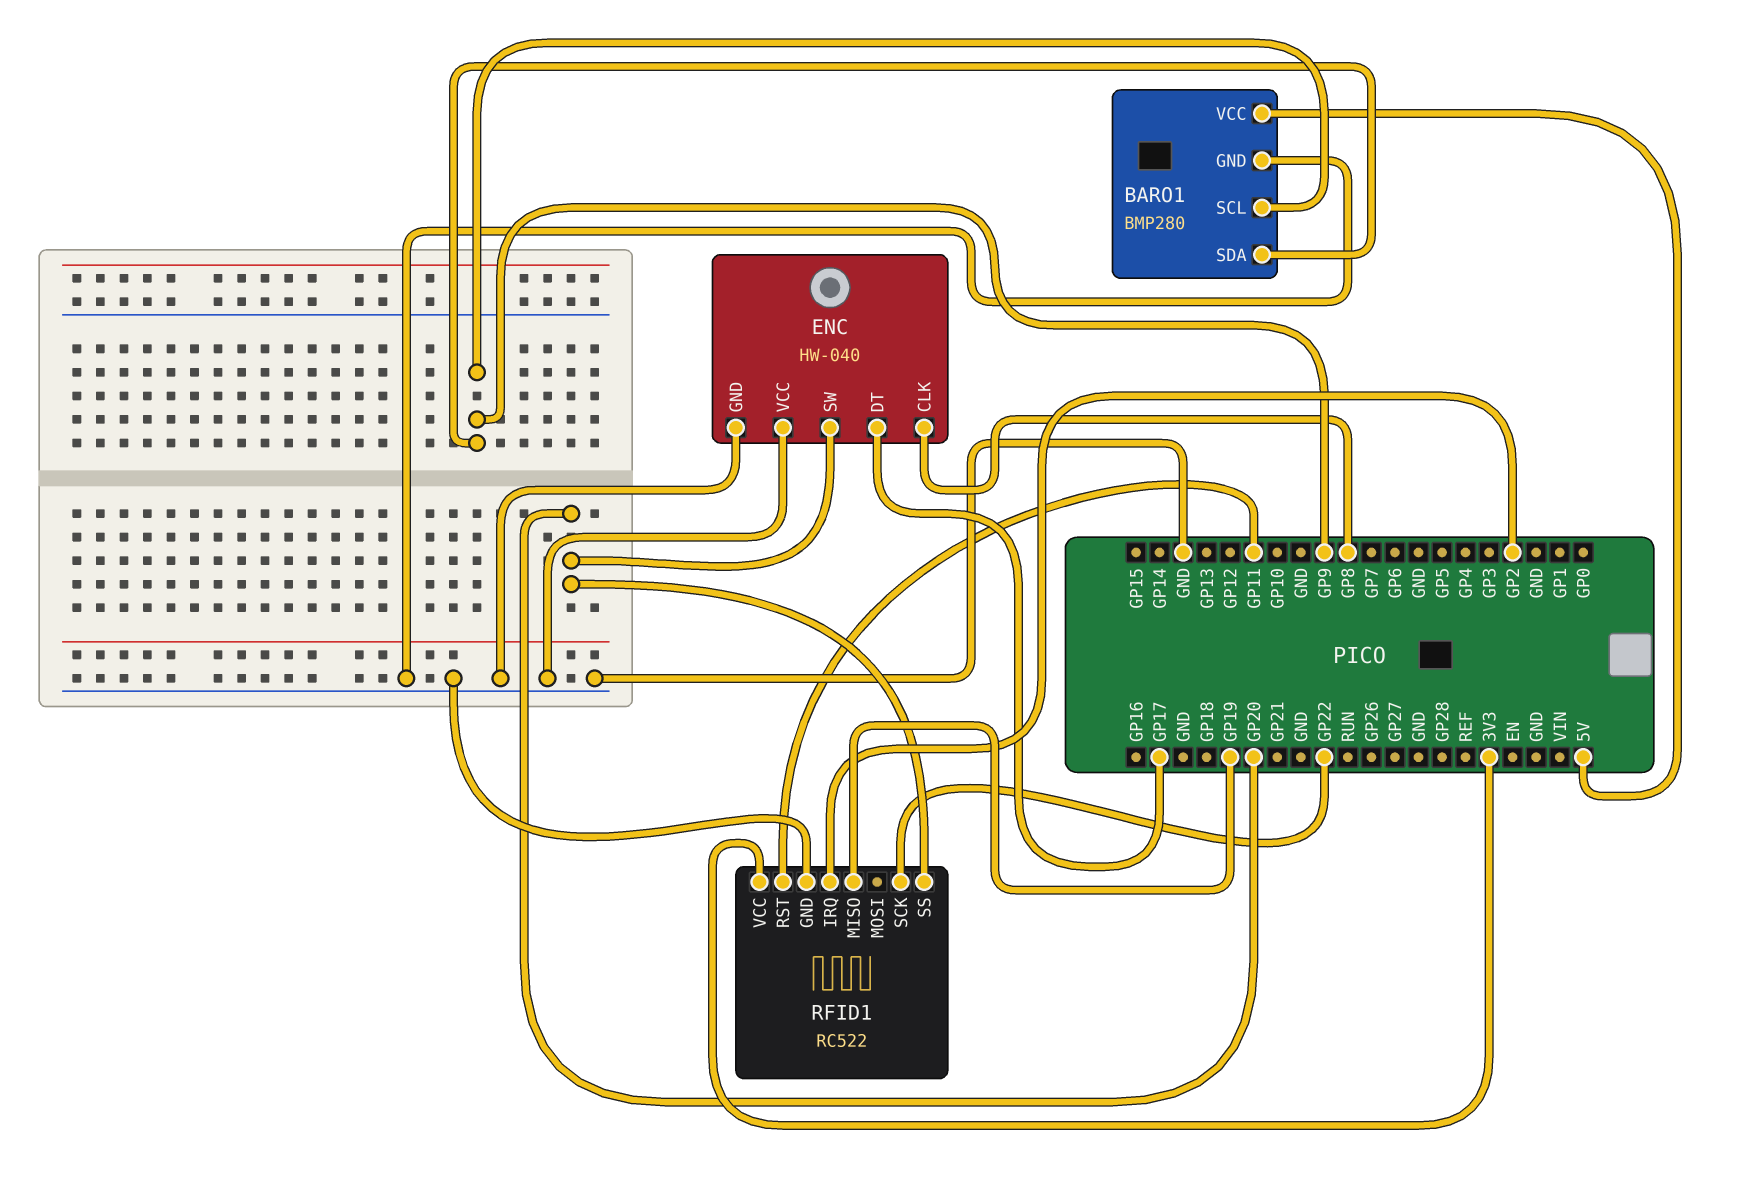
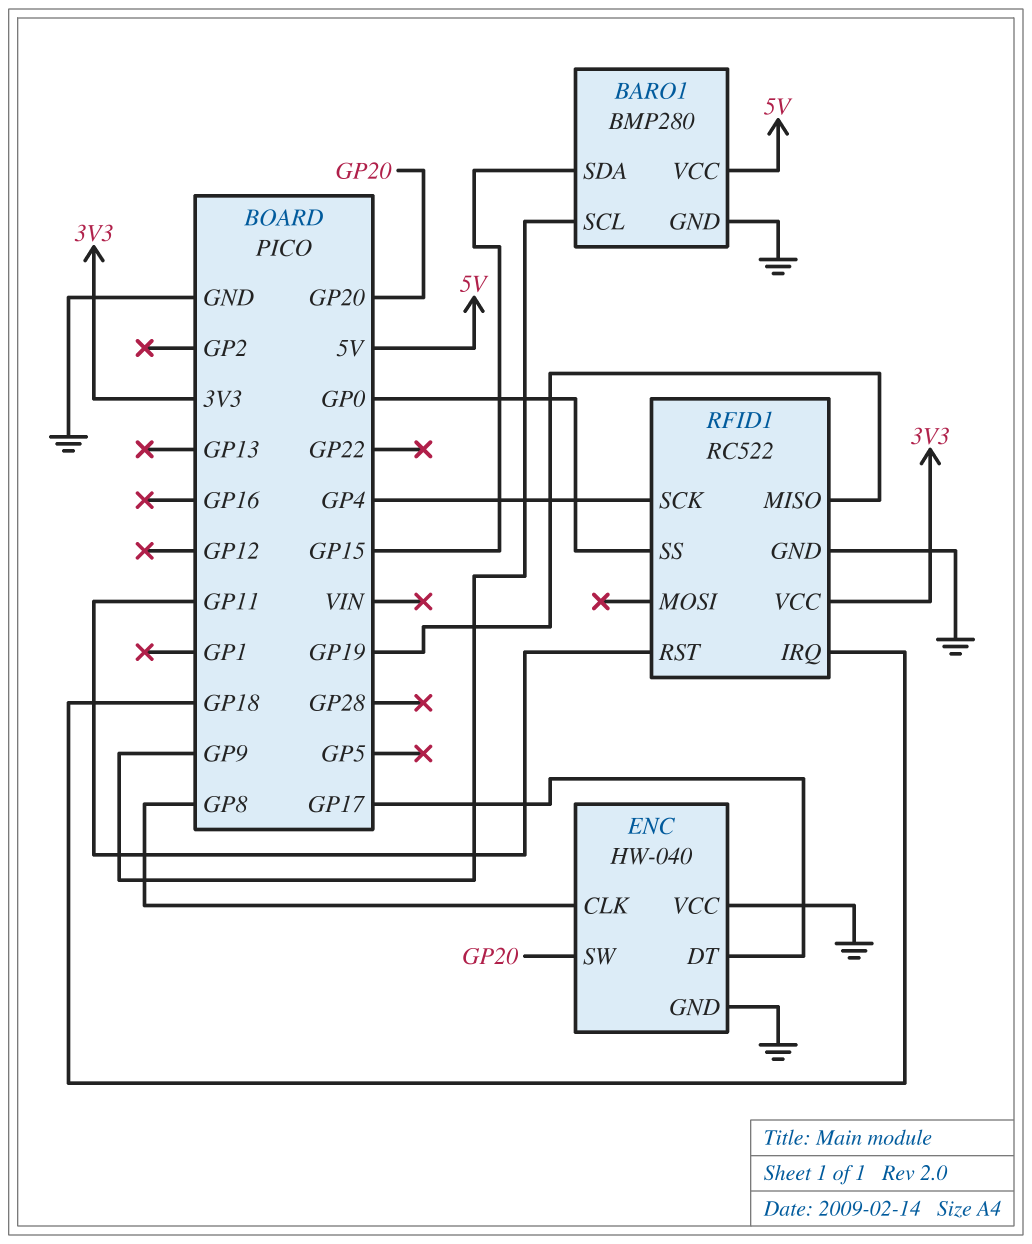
BARO1 pin SDA: GP9 -> GP15
RFID1 pin IRQ: GP2 -> GP18
RFID1 pin SCK: GP22 -> GP4
RFID1 pin SS: GP20 -> GP0

